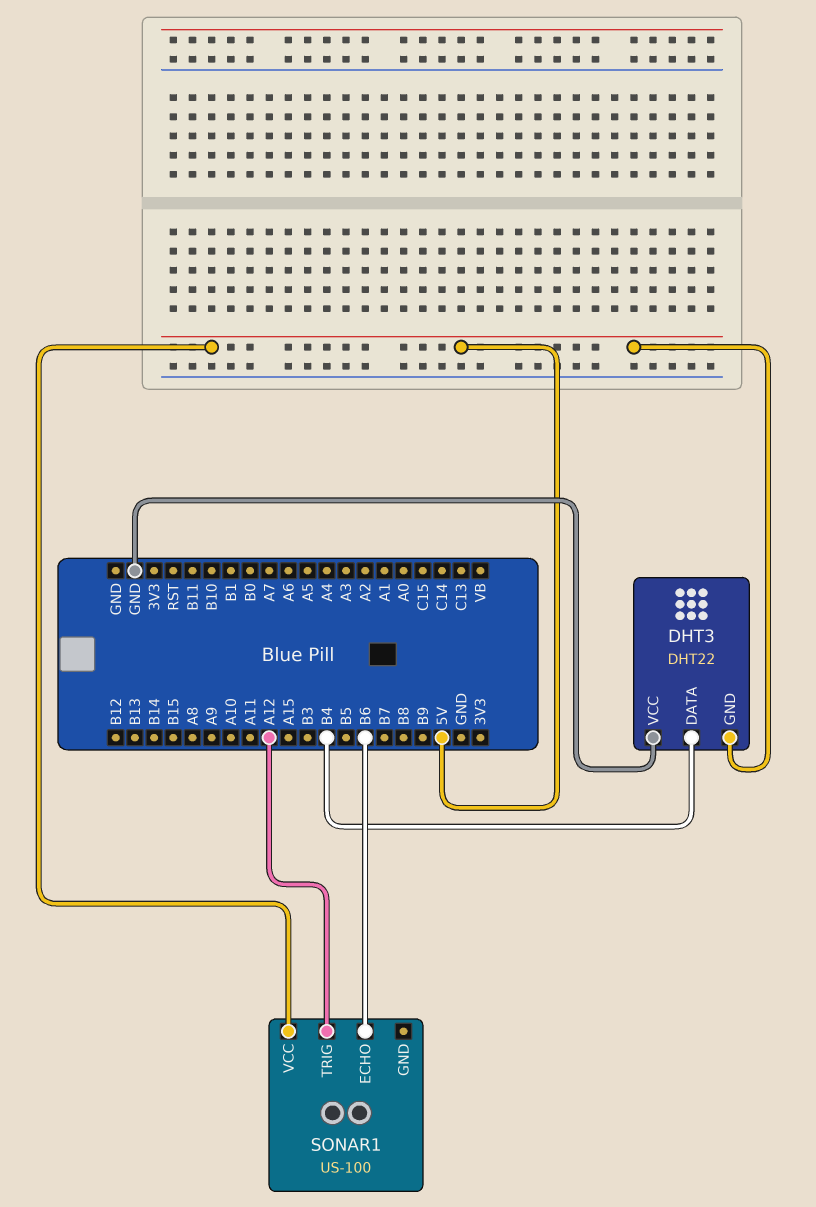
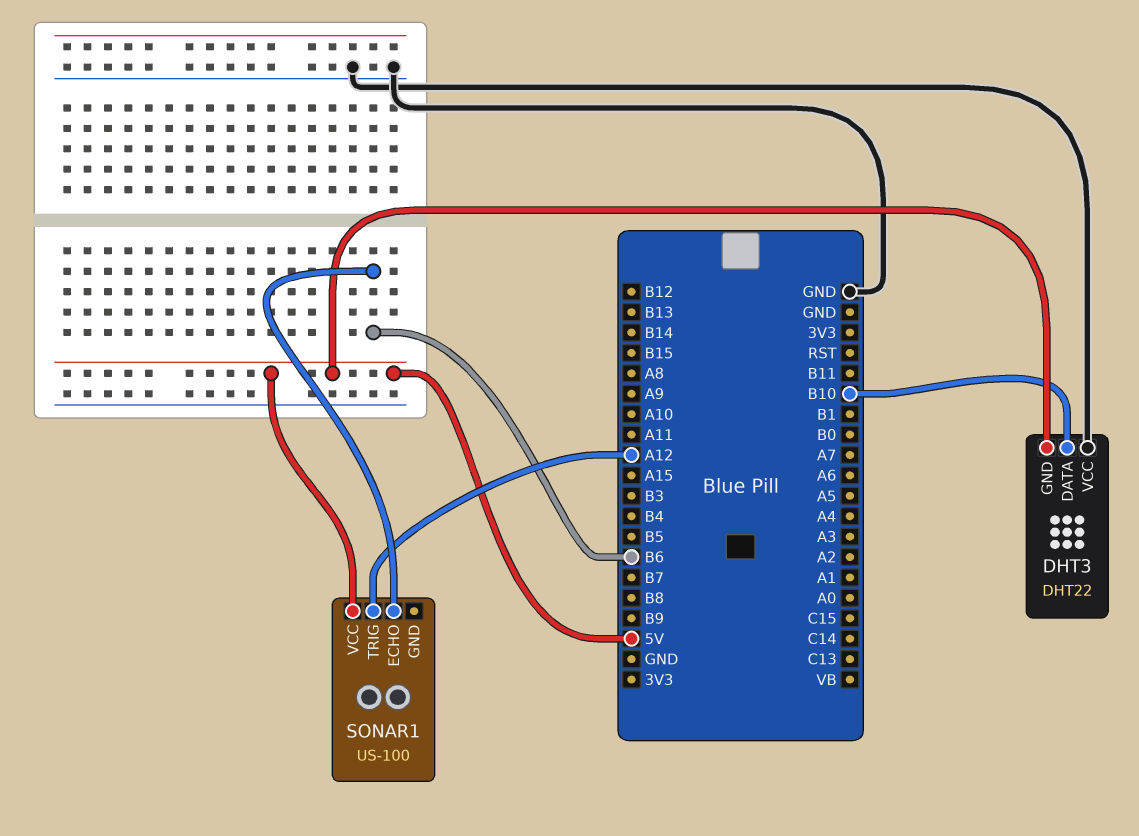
DHT3 pin DATA: B4 -> B10

